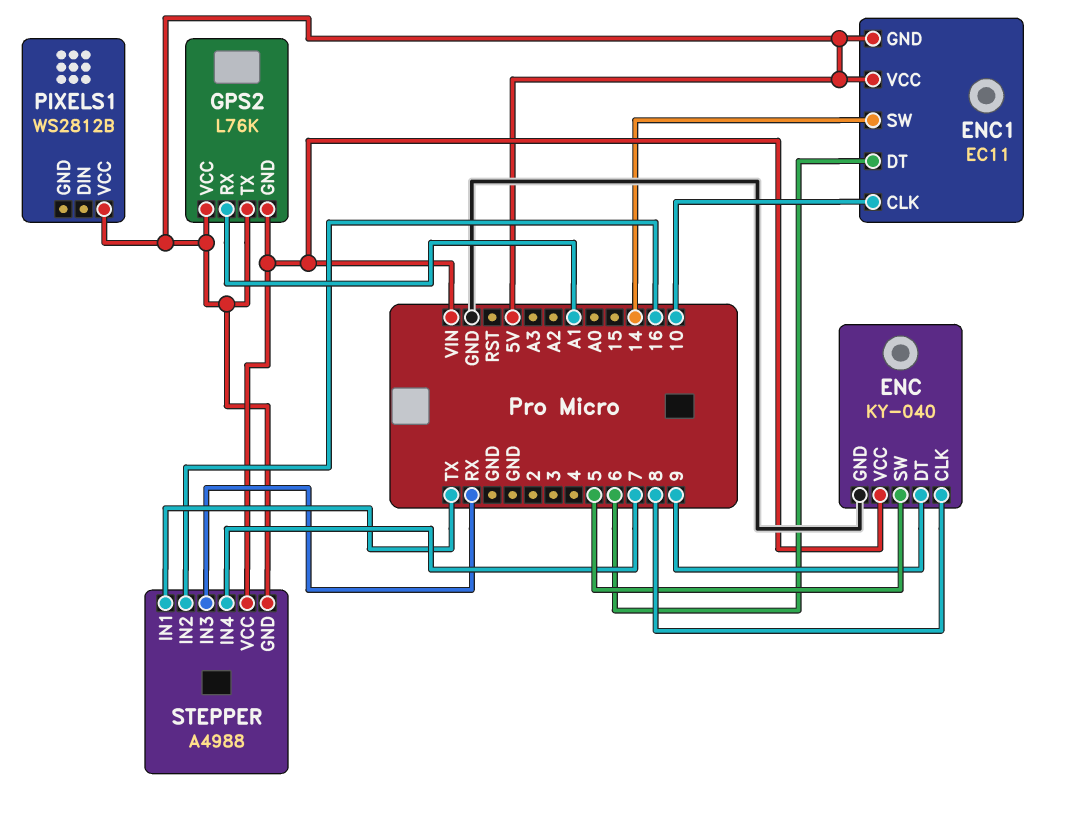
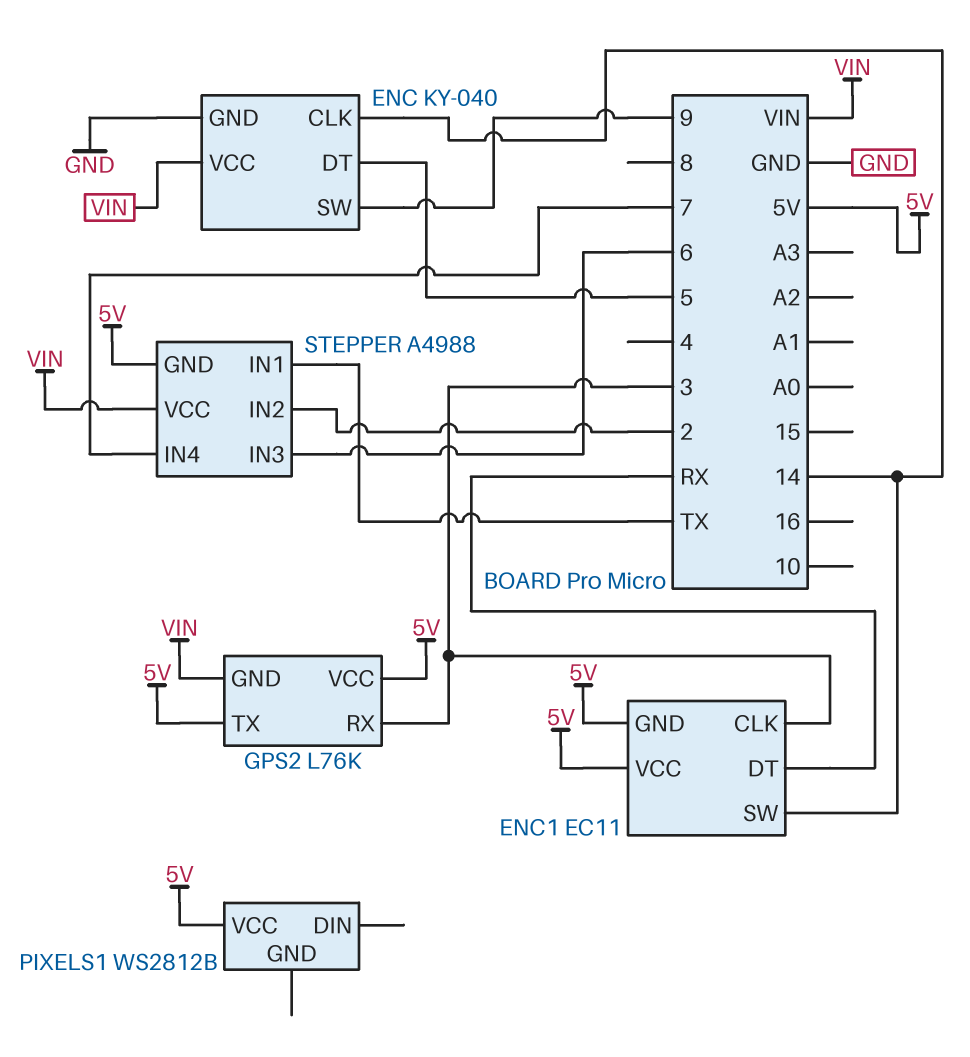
ENC pin CLK: 8 -> 14
ENC pin DT: 9 -> 5
ENC pin SW: 5 -> 9
ENC1 pin CLK: 10 -> 3
ENC1 pin DT: 6 -> RX
GPS2 pin RX: A1 -> 3
STEPPER pin IN2: 16 -> 2
STEPPER pin IN3: RX -> 6

